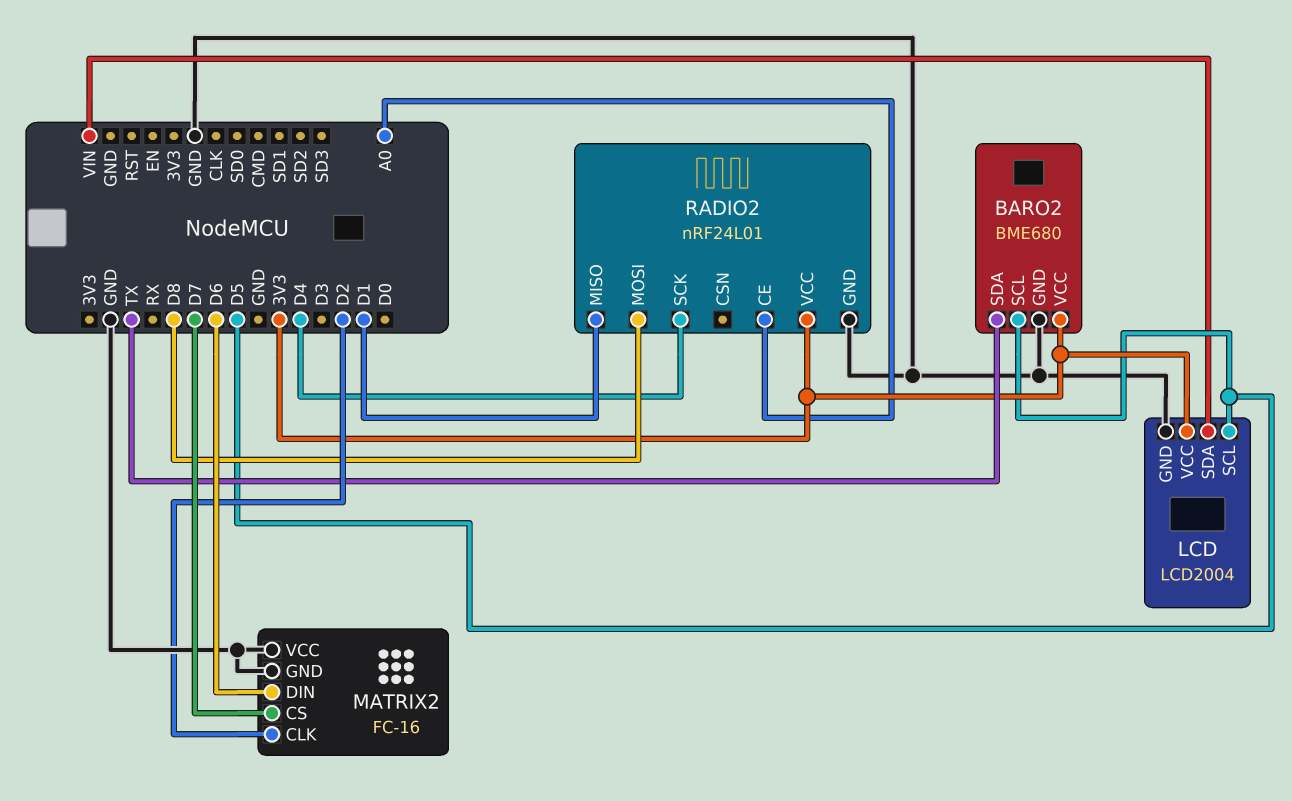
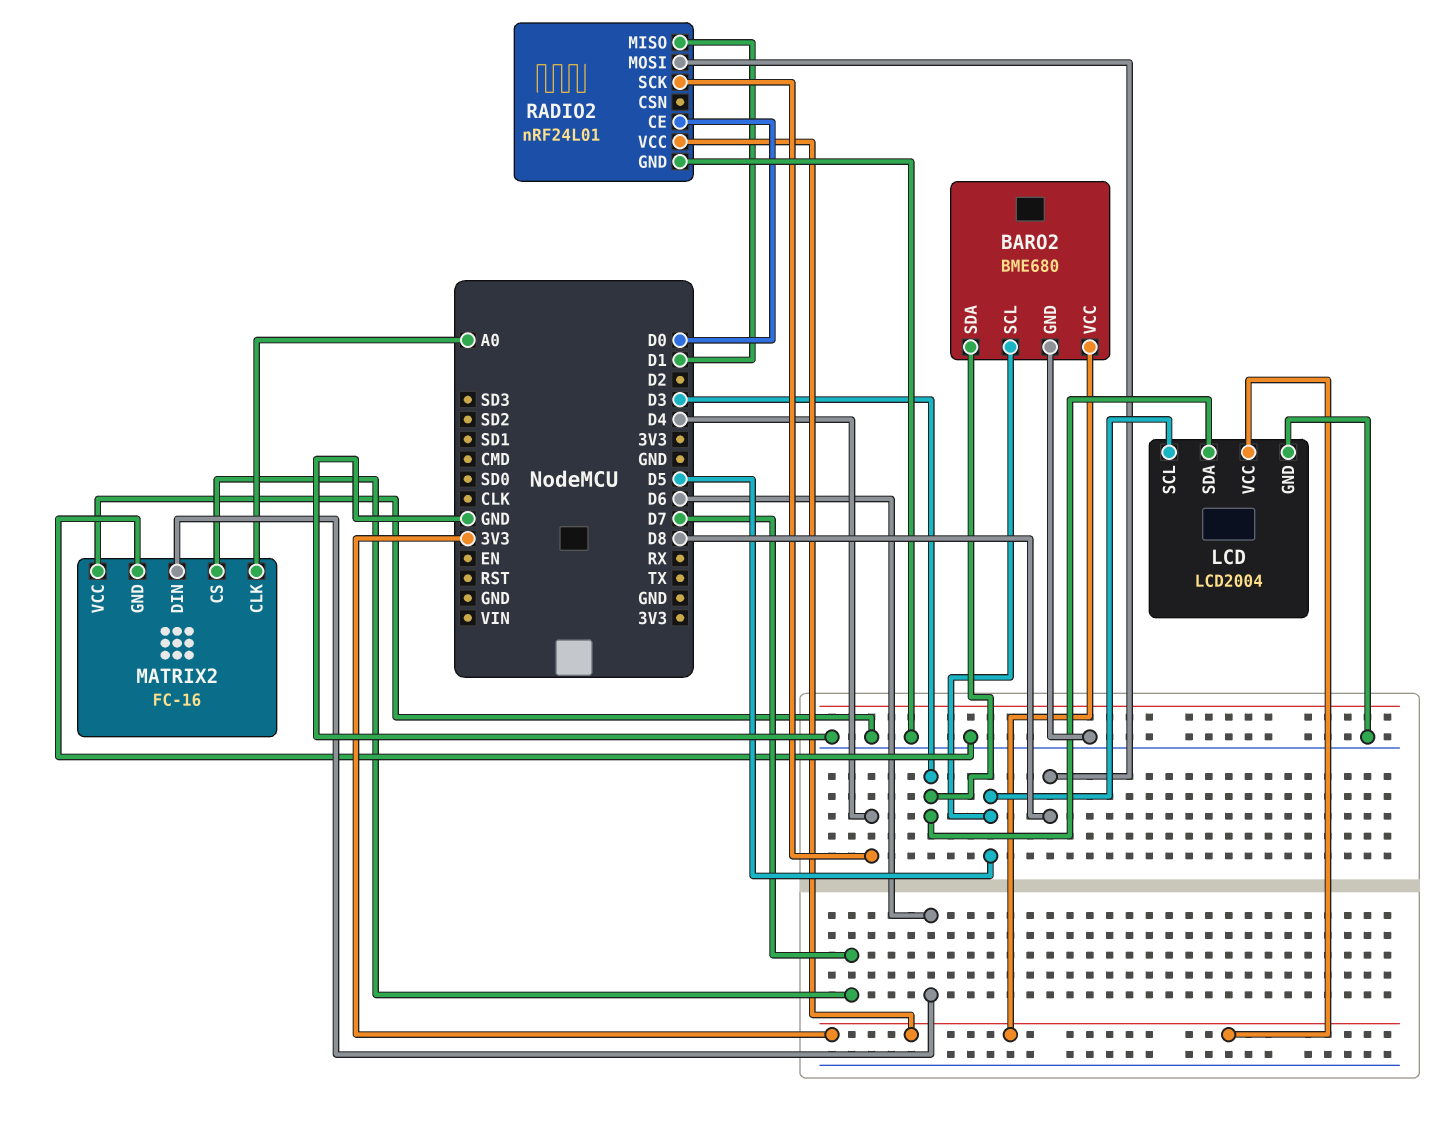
BARO2 pin SDA: TX -> D3
LCD pin SDA: VIN -> D3
MATRIX2 pin CLK: D2 -> A0
RADIO2 pin CE: A0 -> D0

